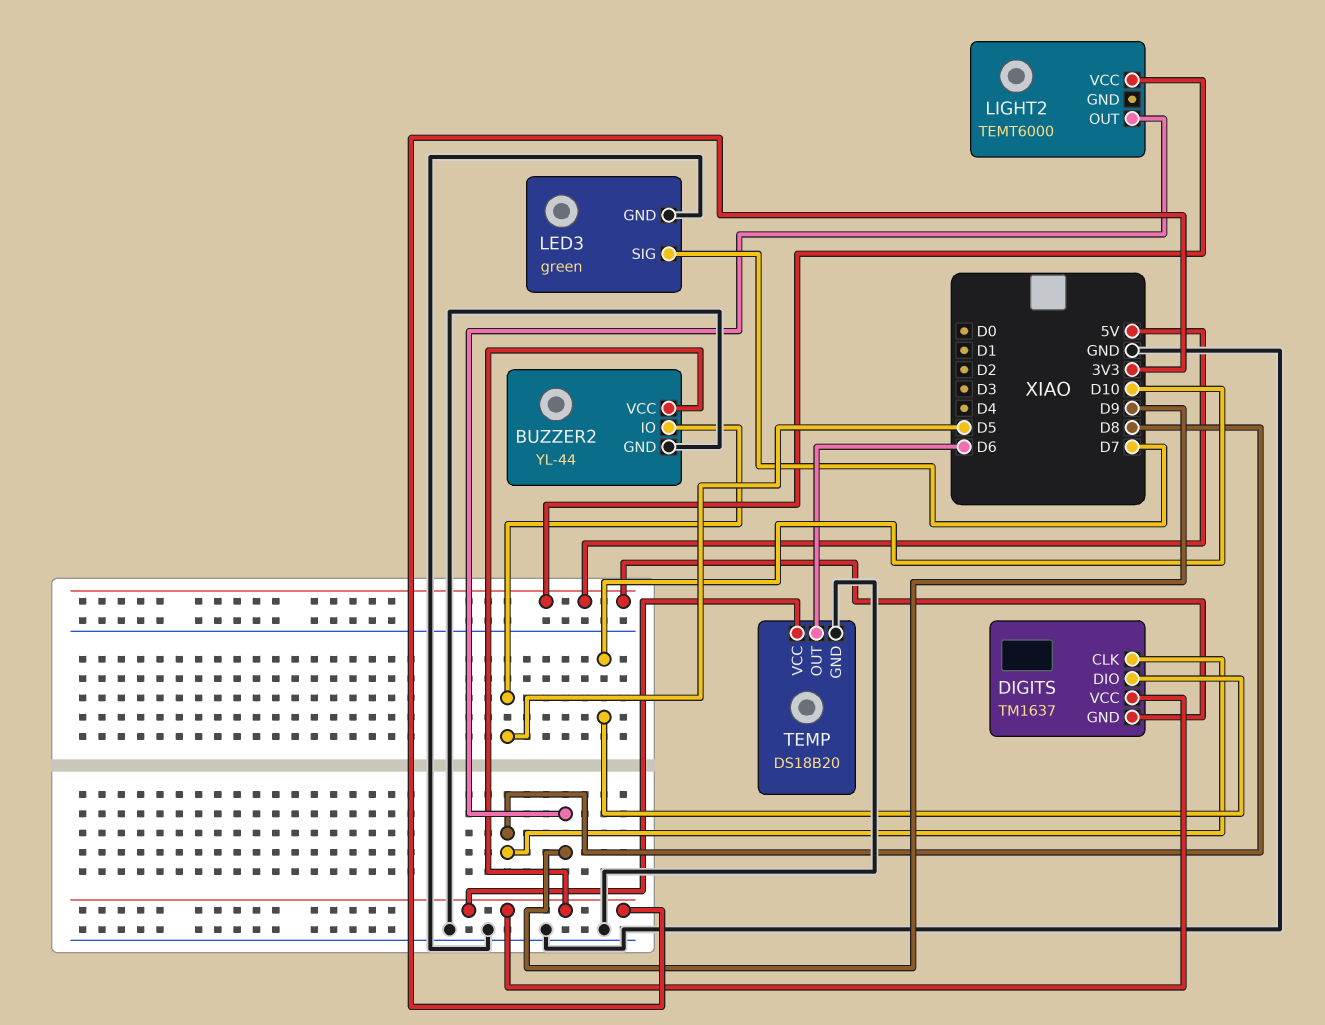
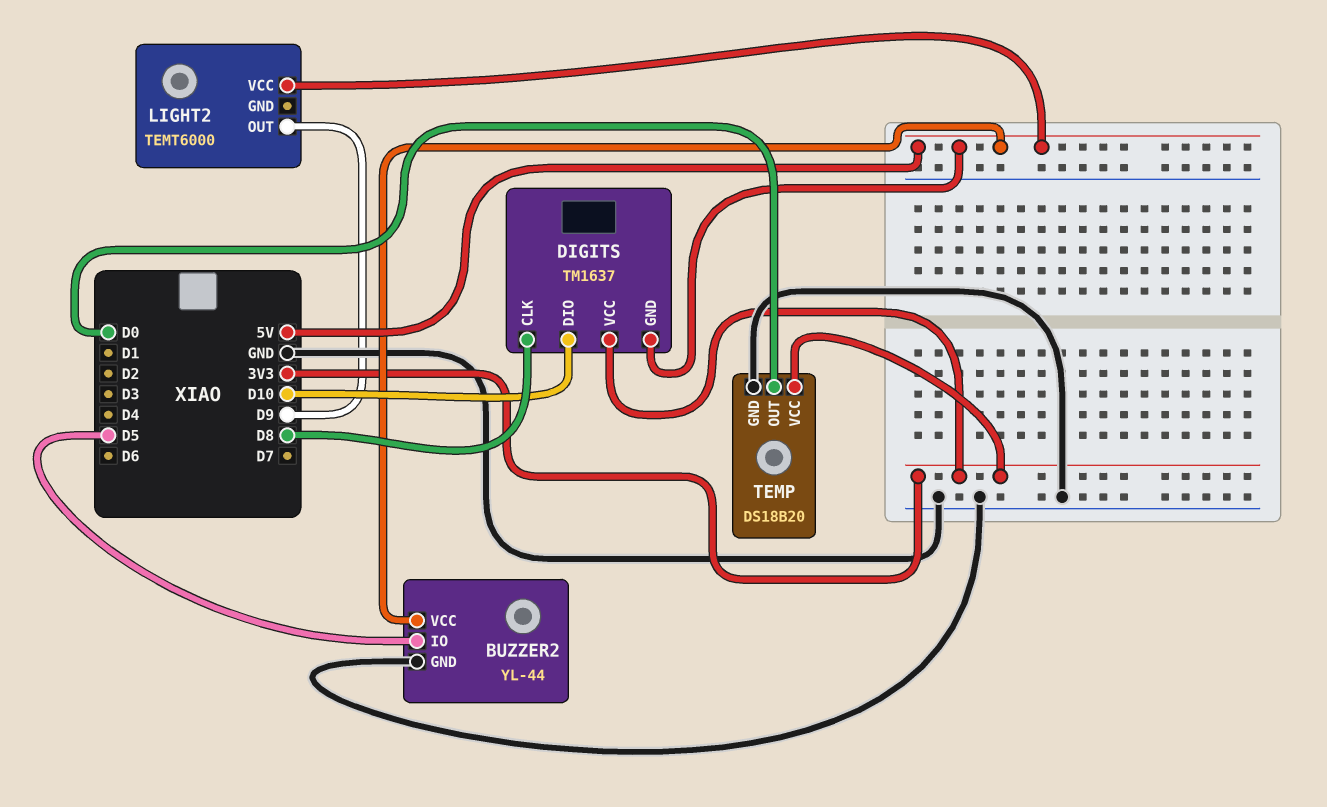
BUZZER2 pin VCC: 3V3 -> 5V
LED3: green -> none
LED3 pin GND: GND -> none
LED3 pin SIG: D7 -> none
TEMP pin OUT: D6 -> D0

